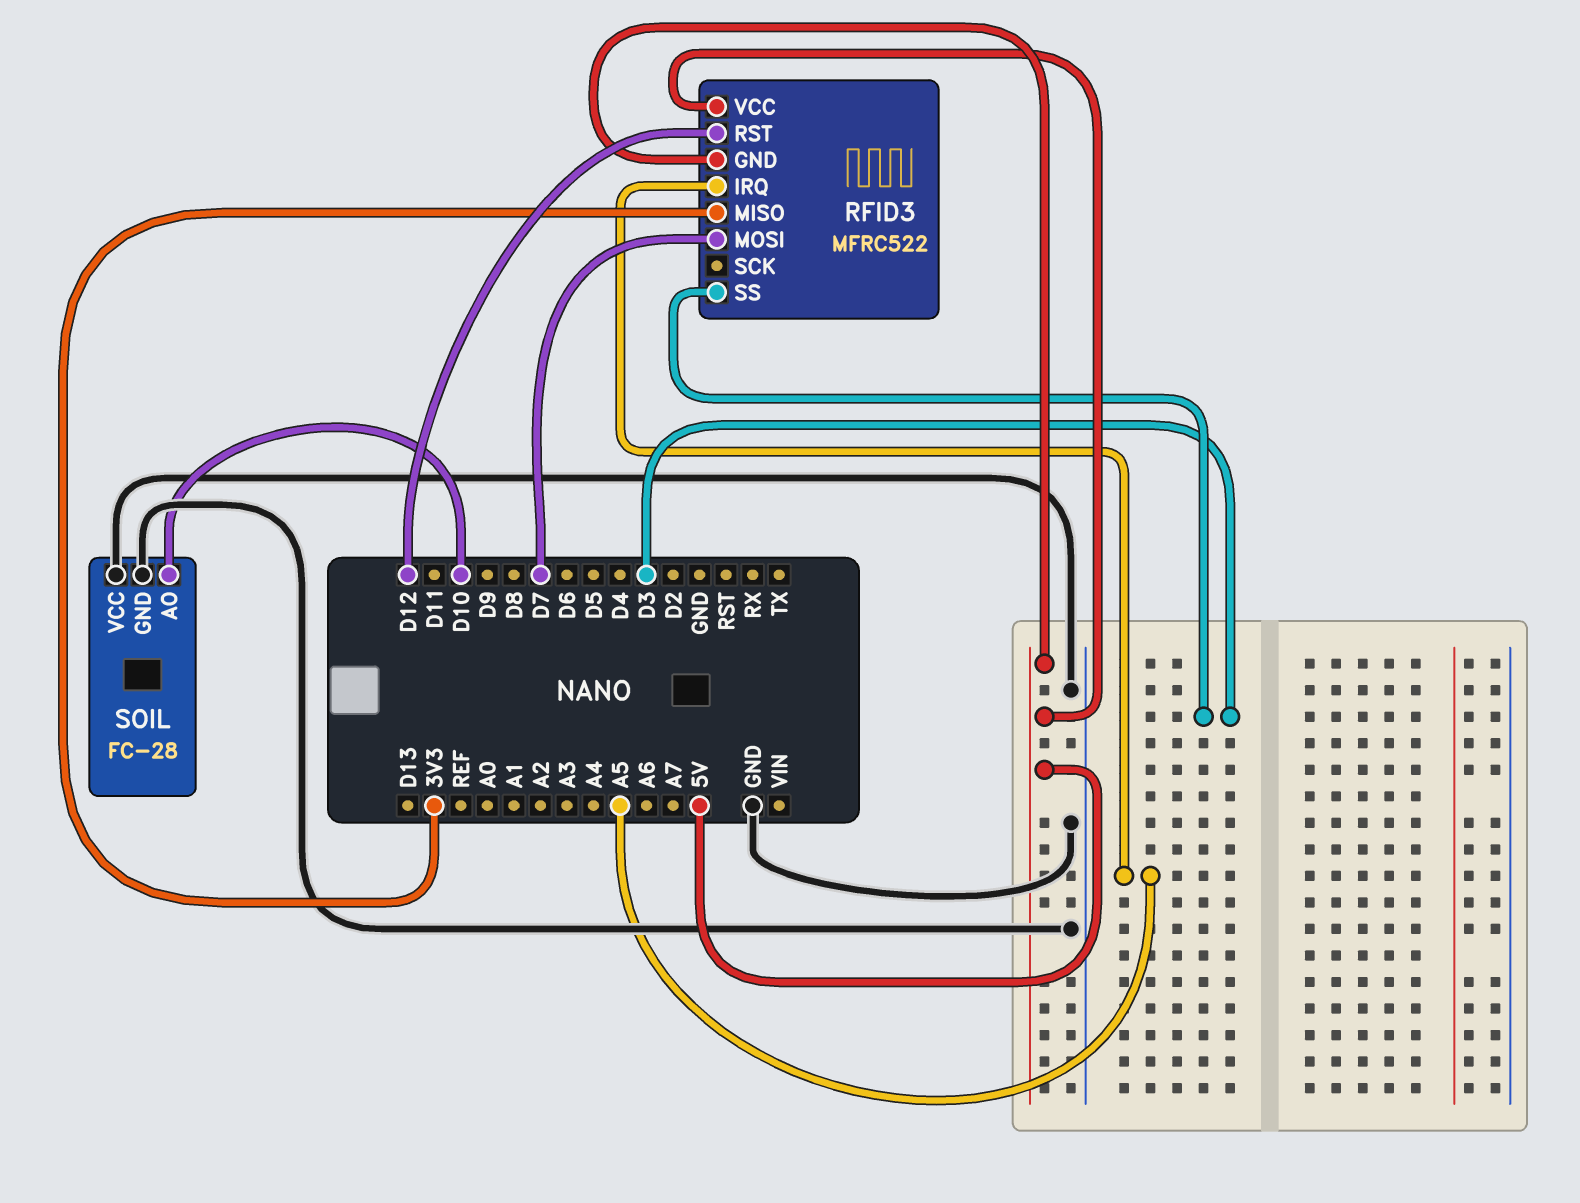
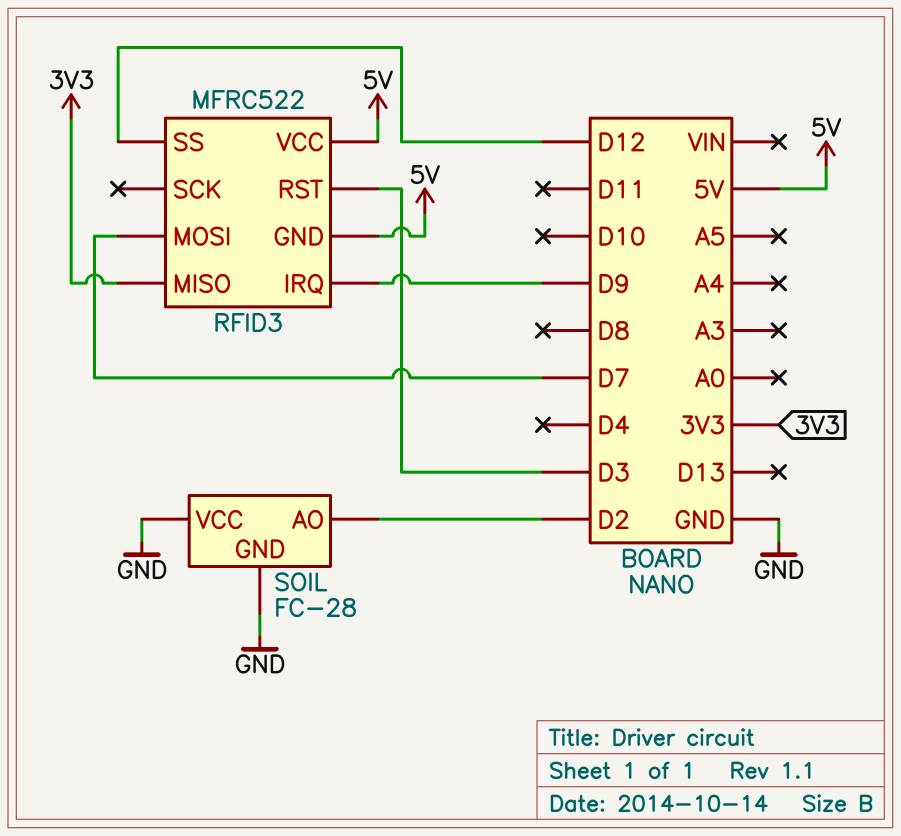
RFID3 pin IRQ: A5 -> D9
RFID3 pin RST: D12 -> D3
RFID3 pin SS: D3 -> D12
SOIL pin AO: D10 -> D2

